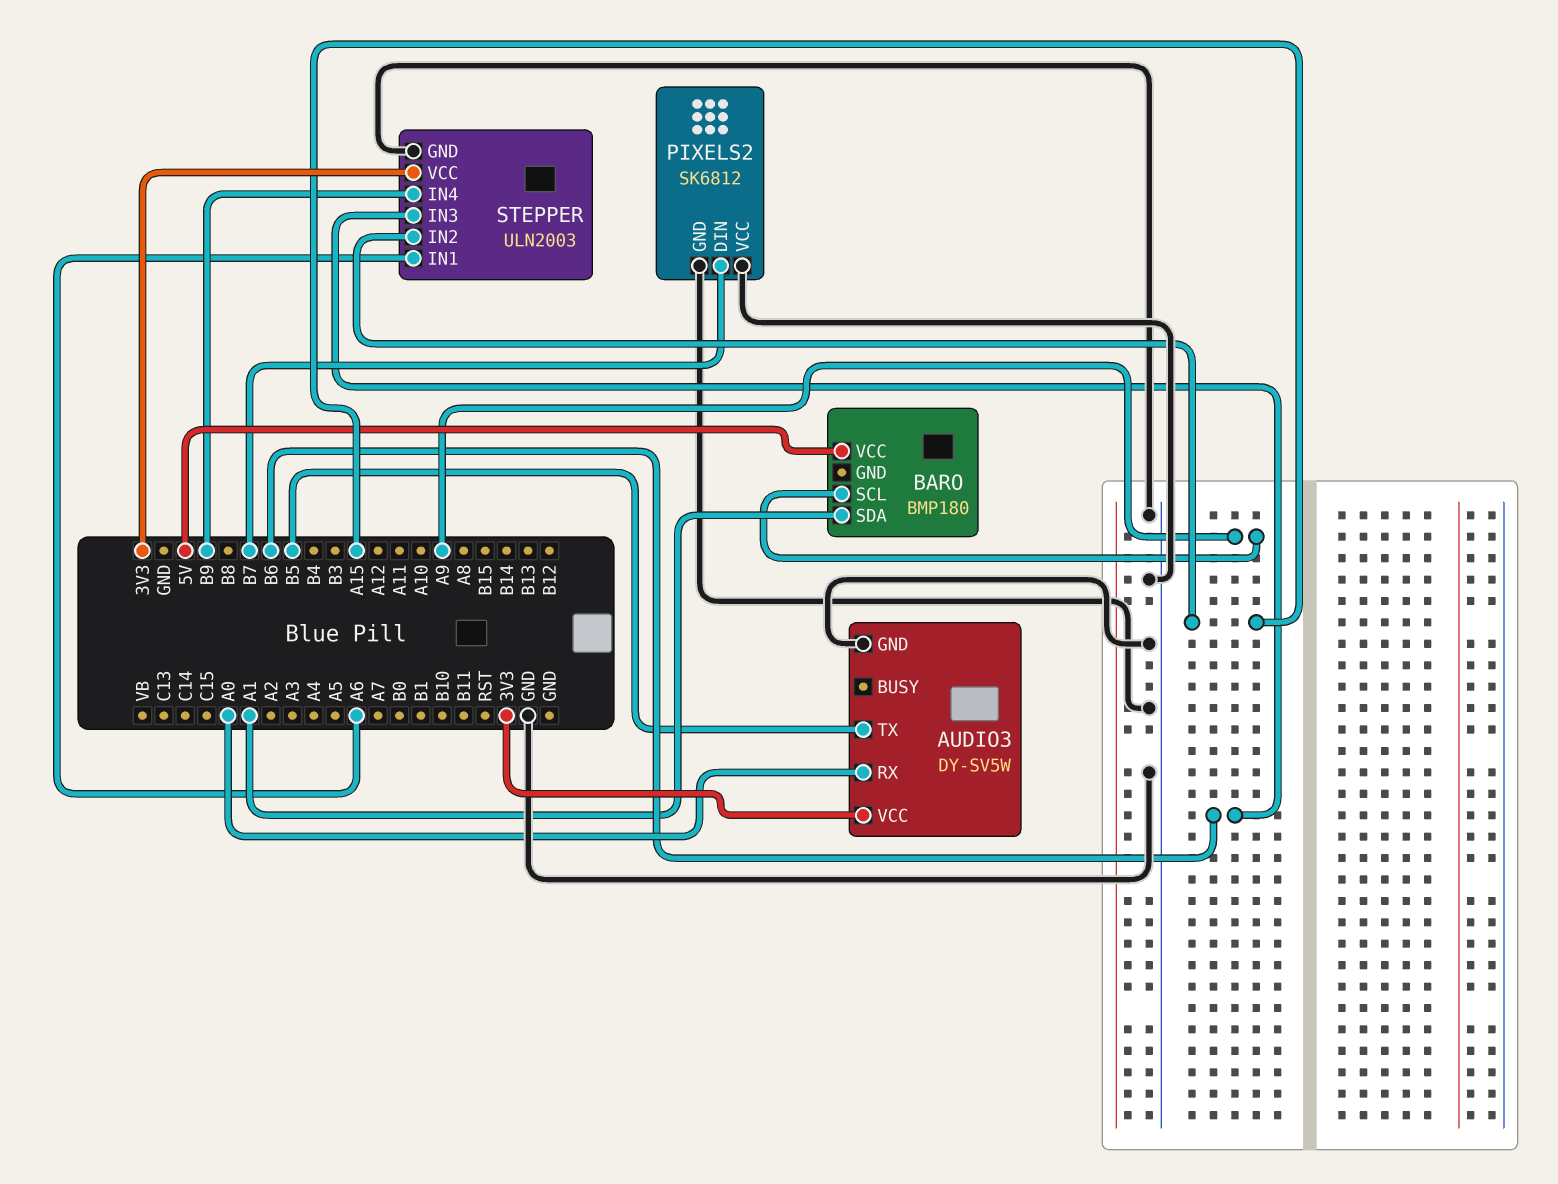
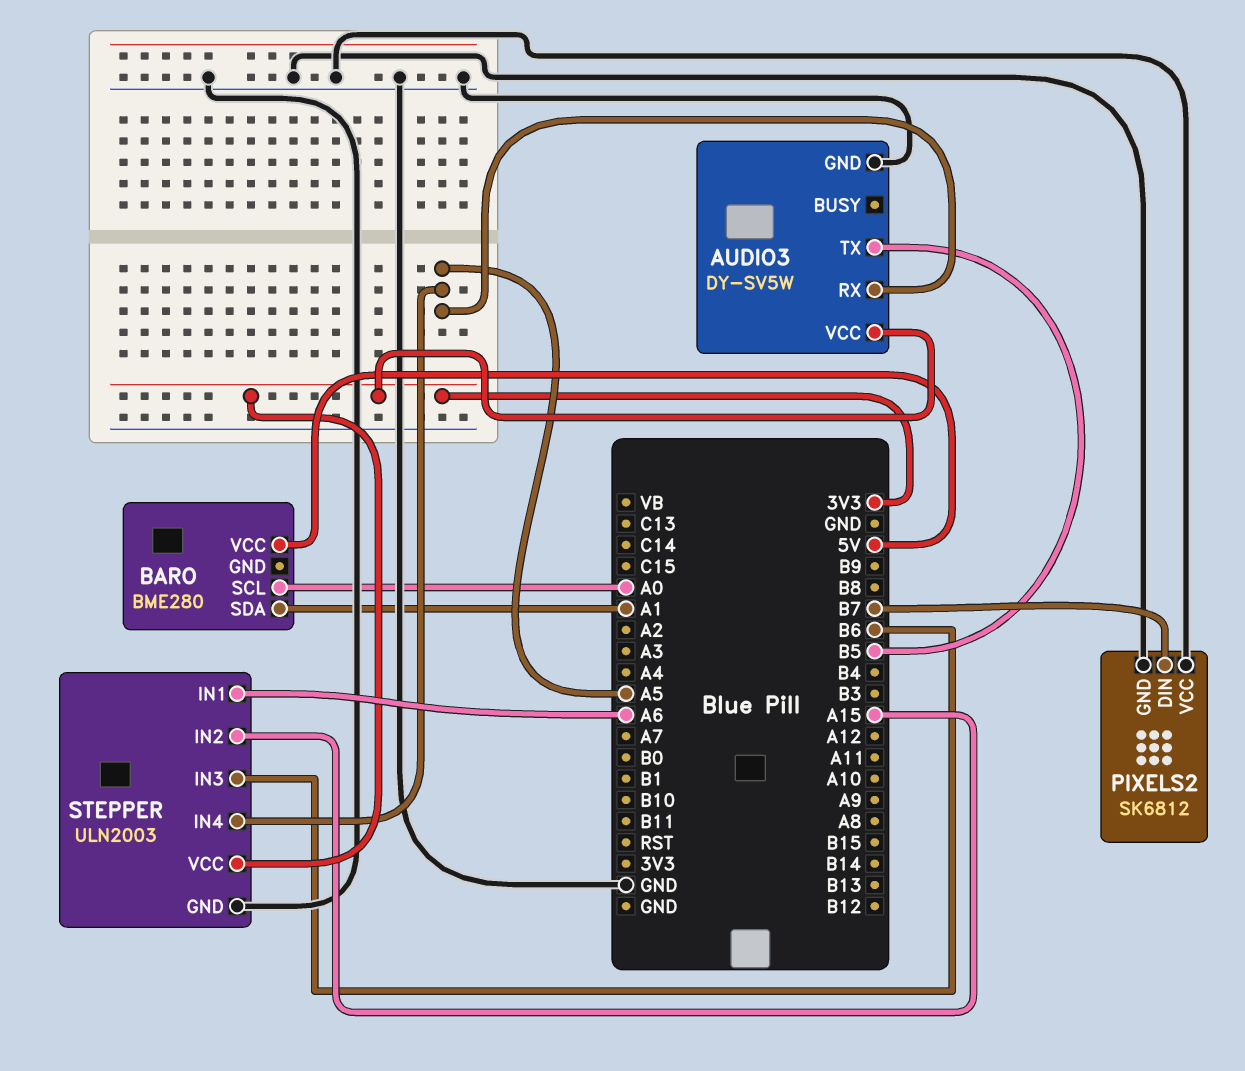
AUDIO3 pin RX: A0 -> A5
BARO: BMP180 -> BME280
BARO pin SCL: A9 -> A0
STEPPER pin IN4: B9 -> A5

